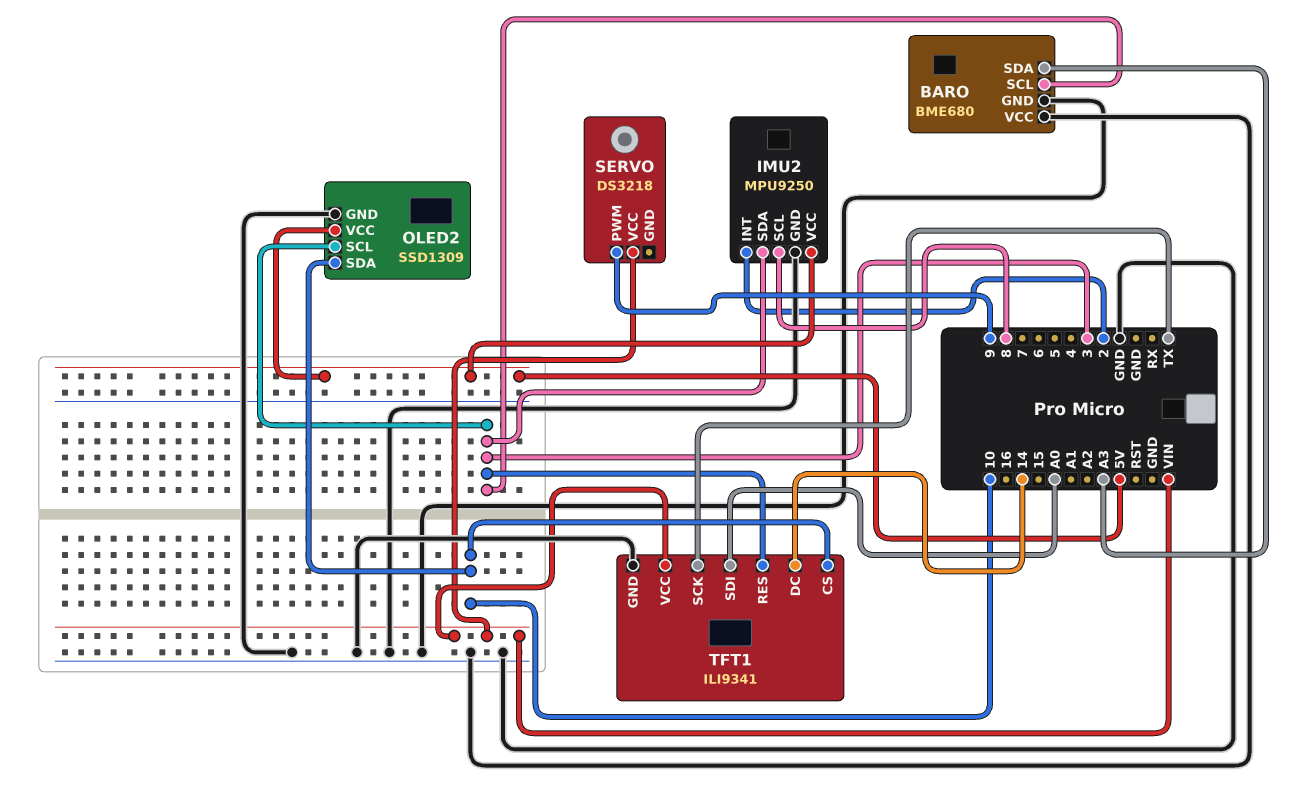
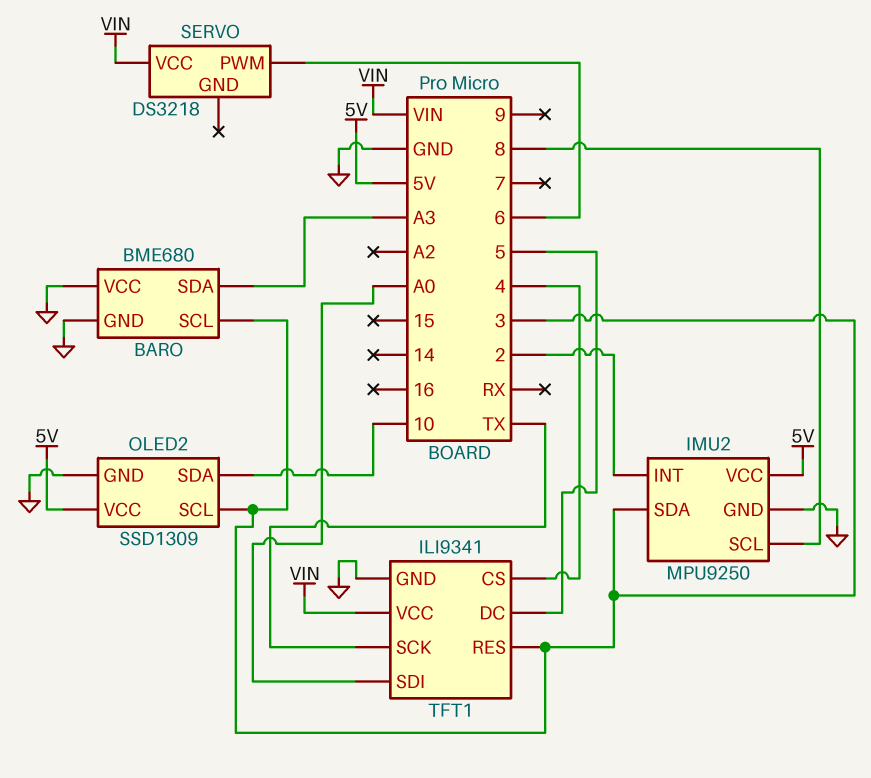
SERVO pin PWM: 9 -> 6
TFT1 pin CS: 10 -> 4
TFT1 pin DC: 14 -> 5

